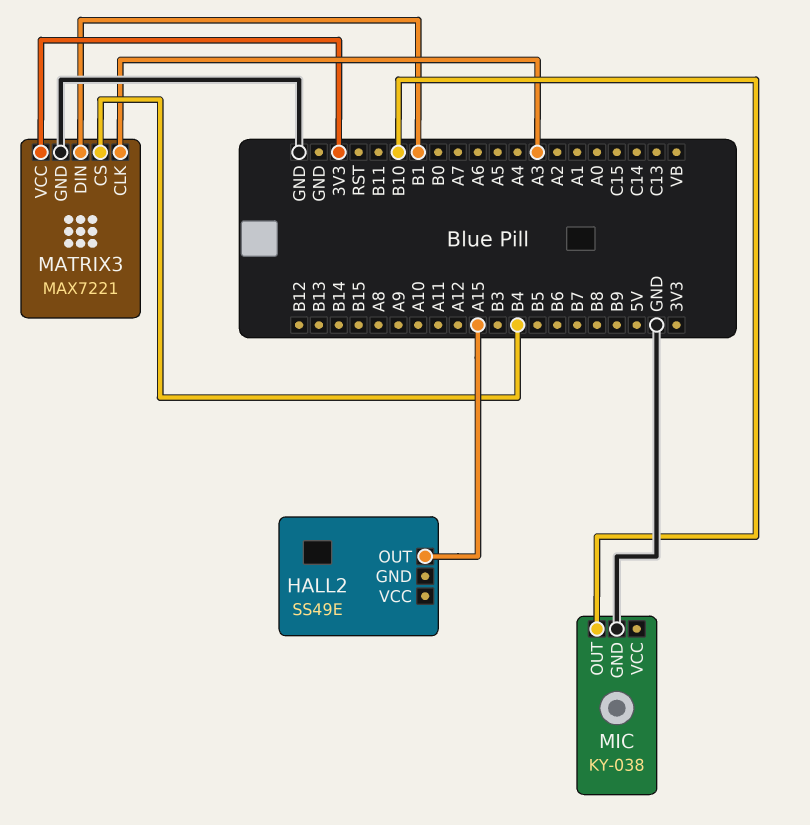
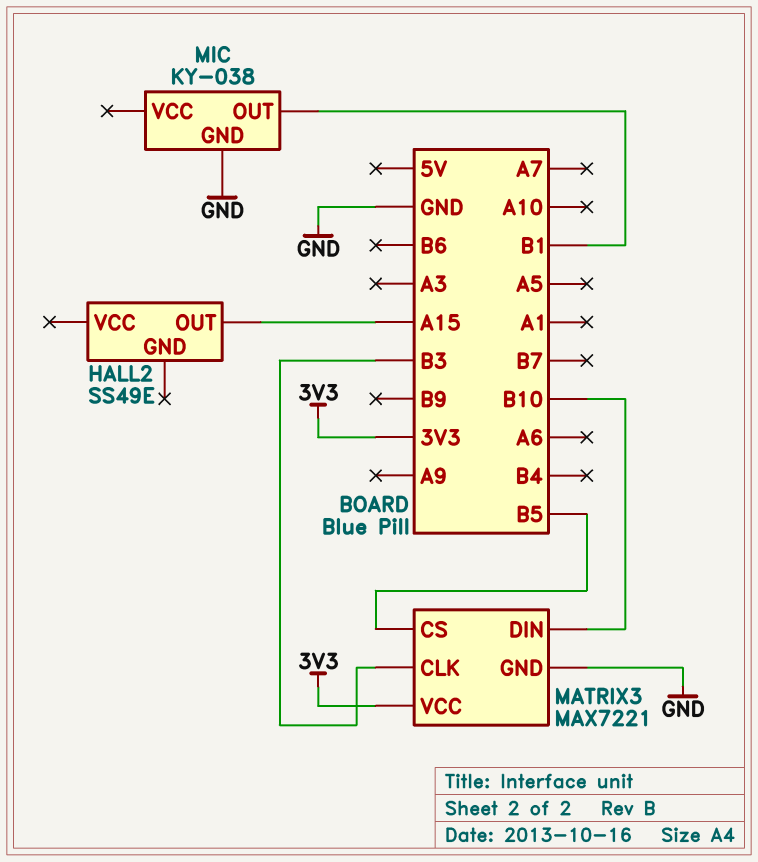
MATRIX3 pin CLK: A3 -> B3
MATRIX3 pin CS: B4 -> B5
MATRIX3 pin DIN: B1 -> B10
MIC pin OUT: B10 -> B1

